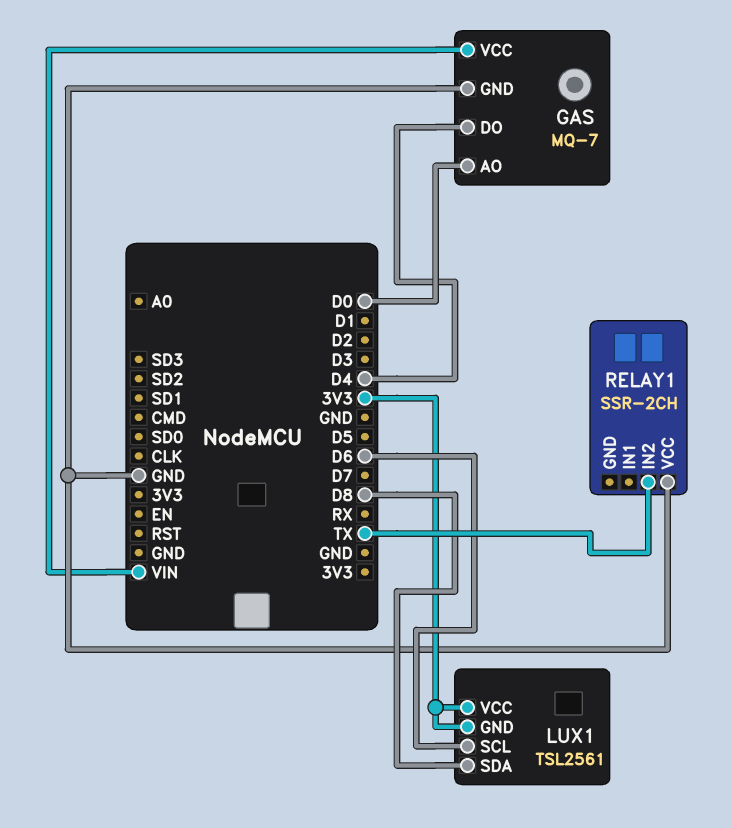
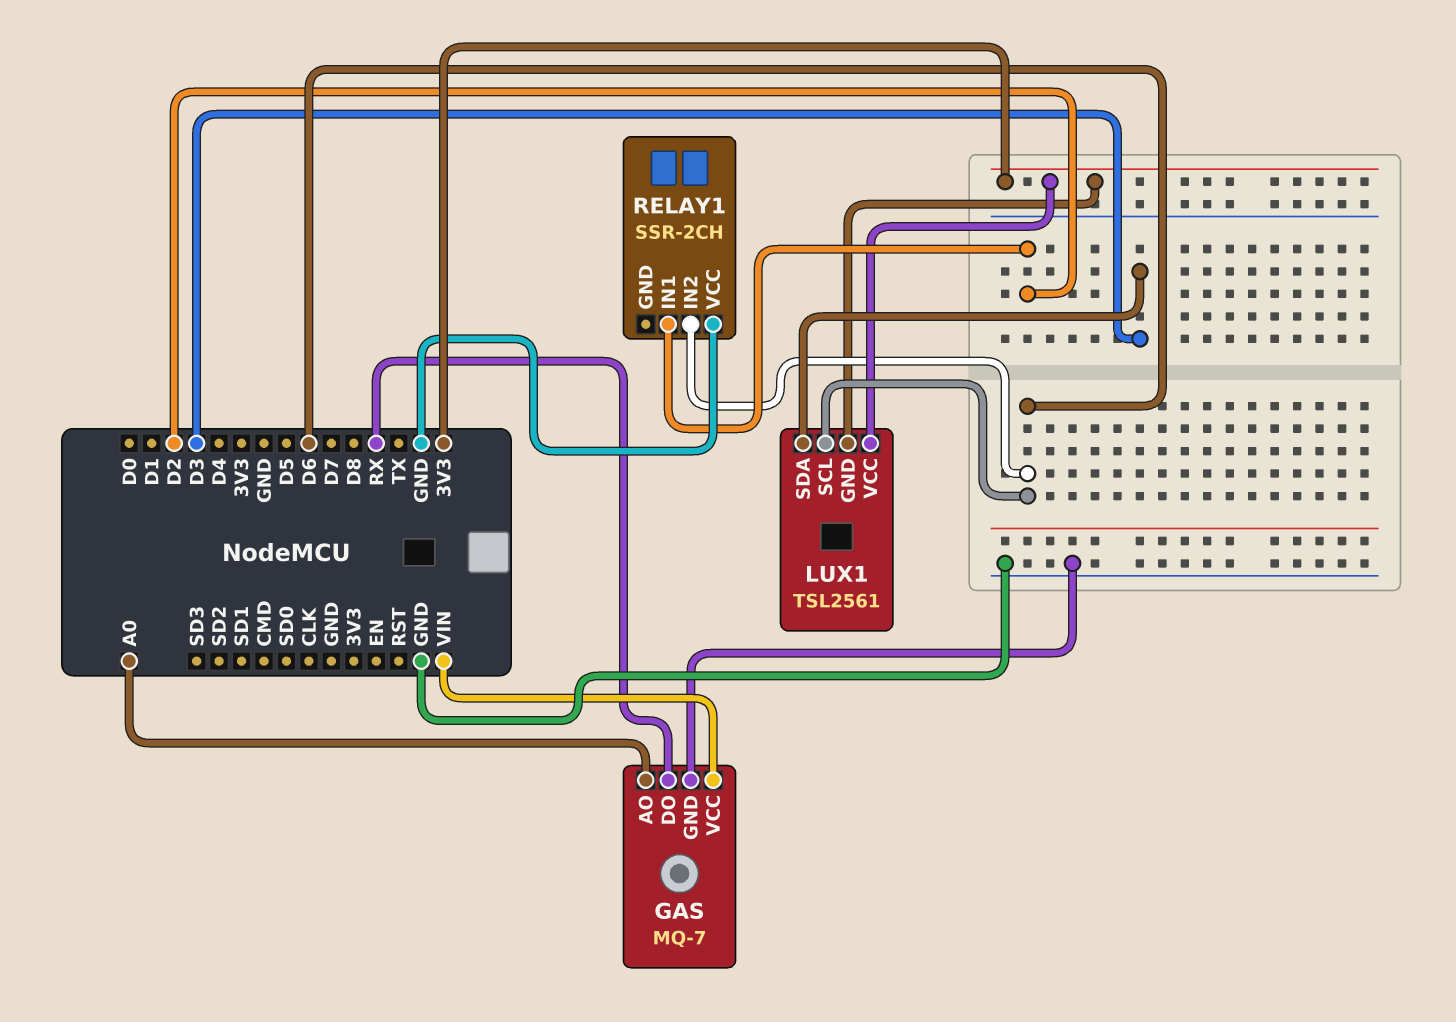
GAS pin AO: D0 -> A0
GAS pin DO: D4 -> RX
LUX1 pin SDA: D8 -> D3
RELAY1 pin IN1: none -> D2
RELAY1 pin IN2: TX -> D6

